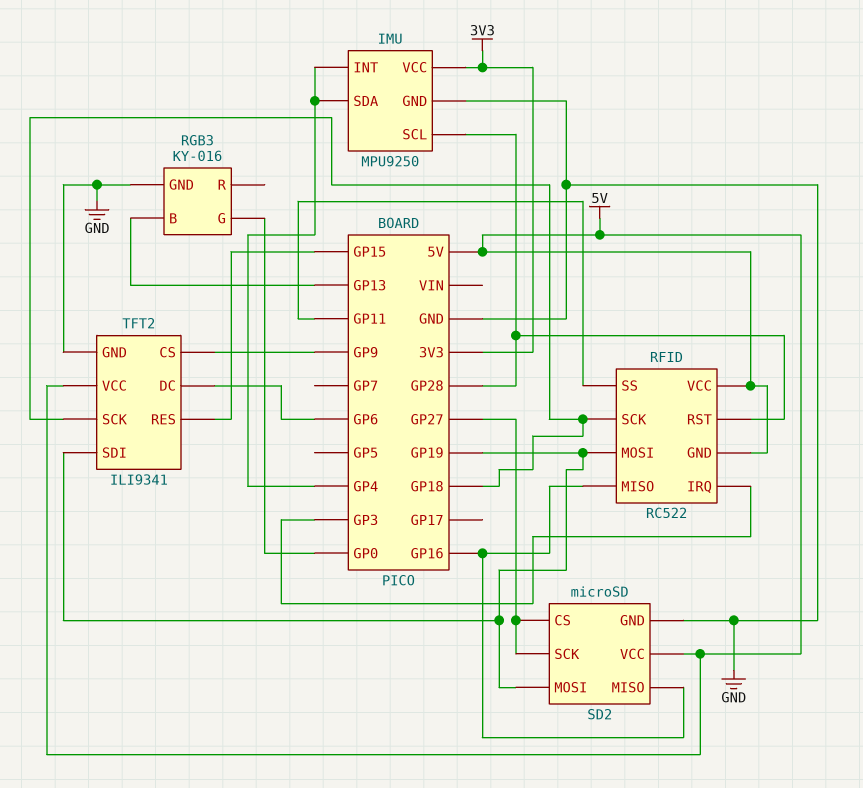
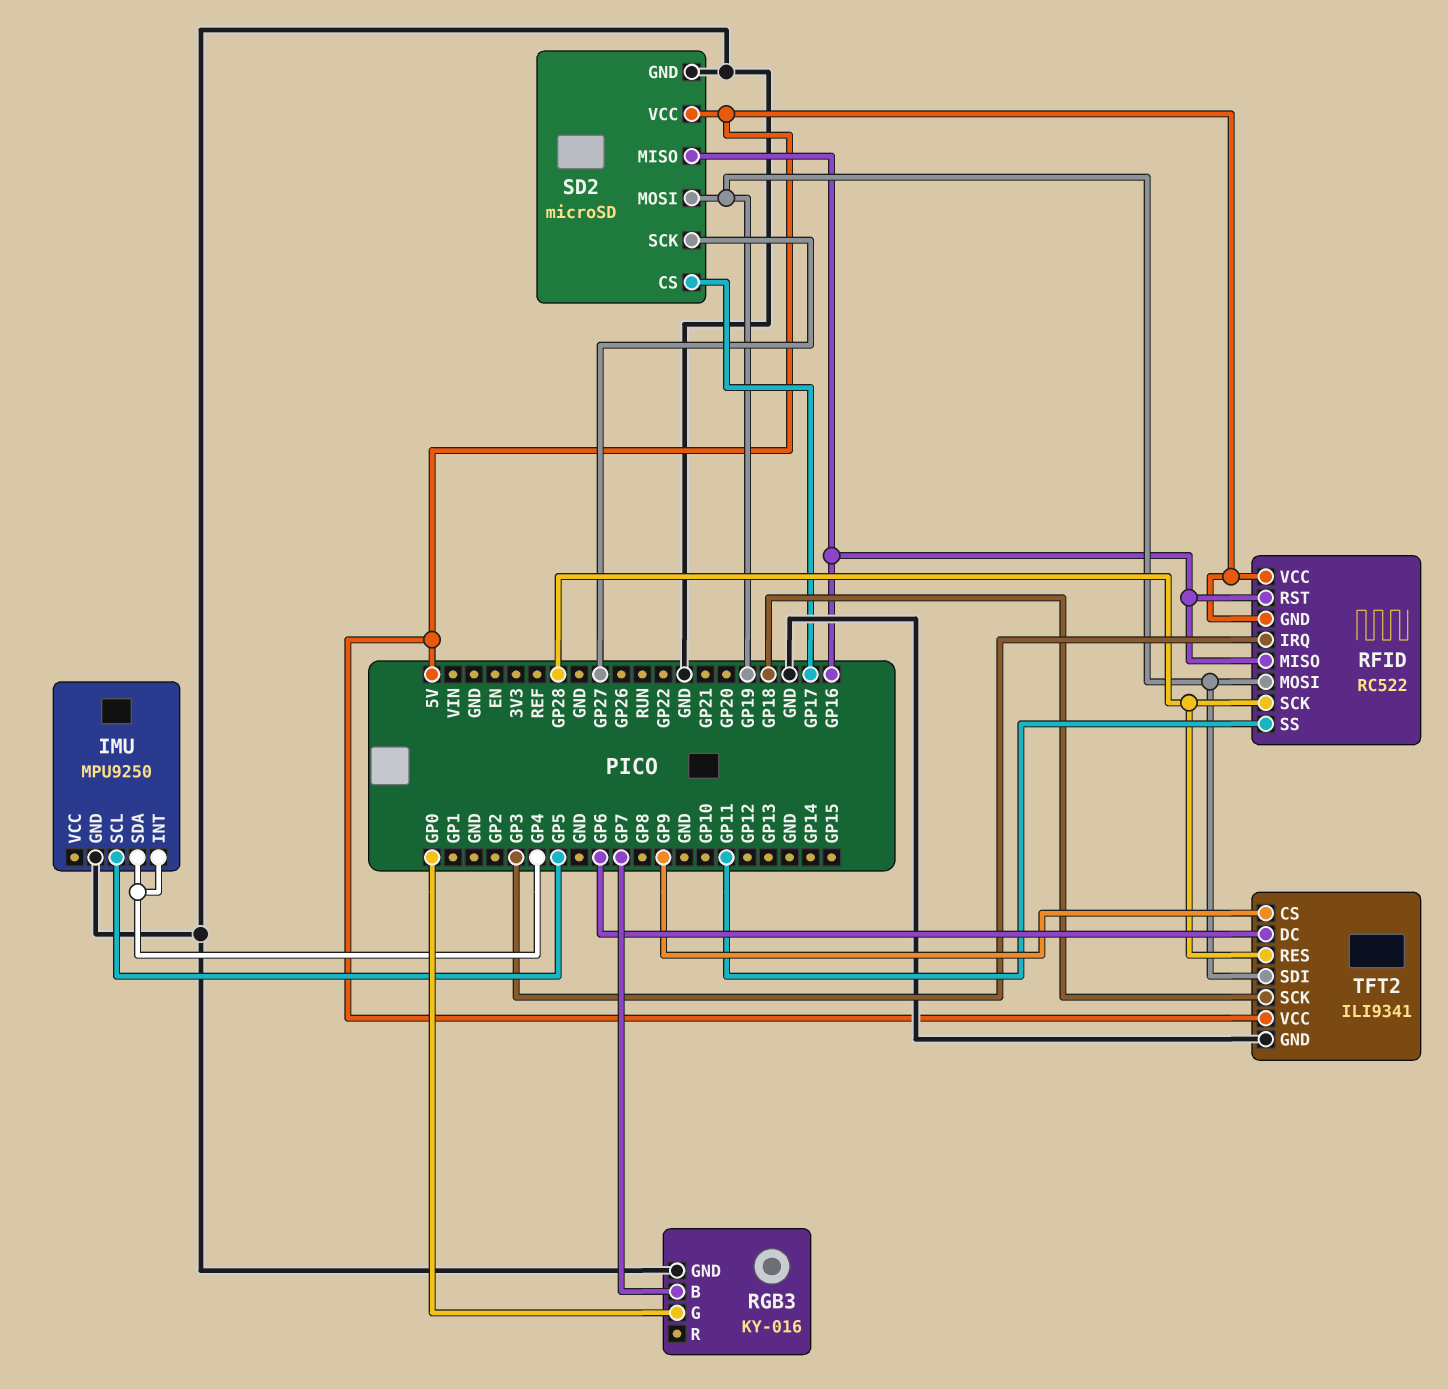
IMU pin SCL: GP28 -> GP5
IMU pin VCC: 3V3 -> none
RFID pin RST: GP28 -> GP16
RFID pin SCK: GP18 -> GP28
RGB3 pin B: GP13 -> GP7
SD2 pin CS: GP27 -> GP17
TFT2 pin RES: GP15 -> GP28

